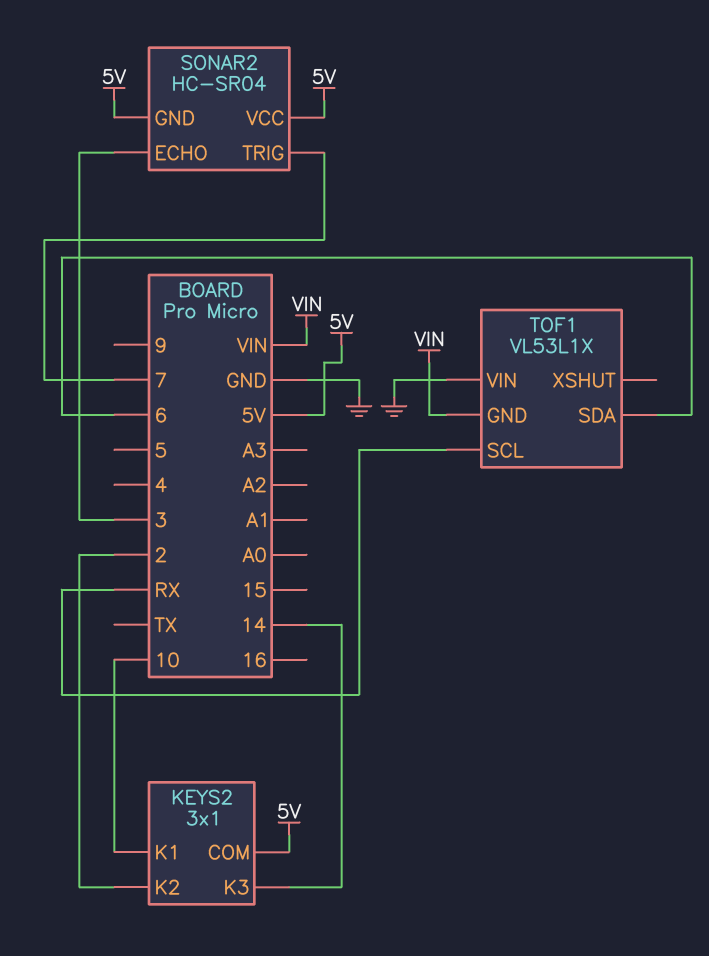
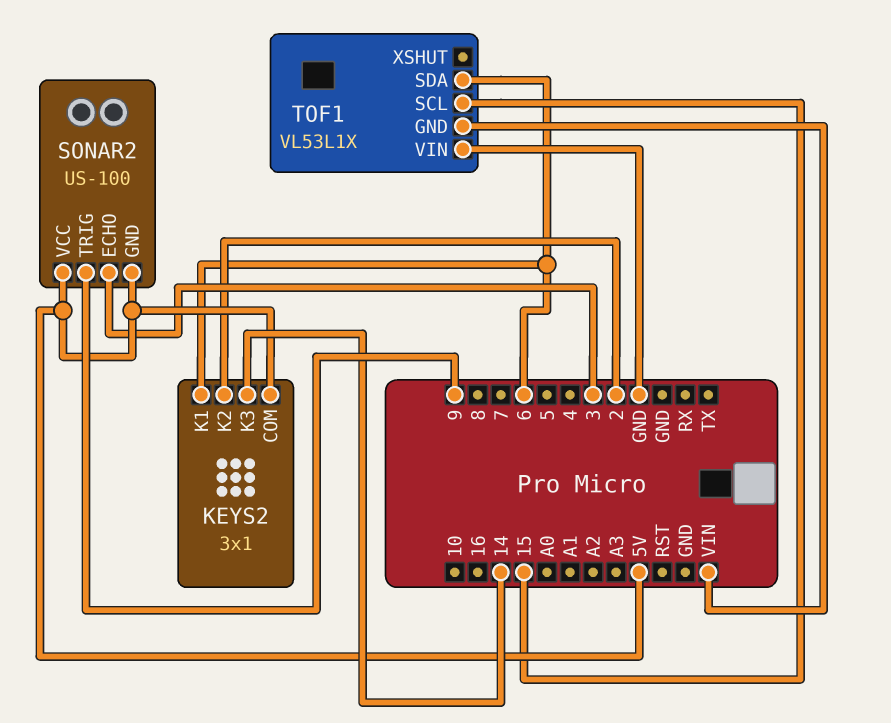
KEYS2 pin K1: 10 -> 6
SONAR2: HC-SR04 -> US-100
SONAR2 pin TRIG: 7 -> 9
TOF1 pin SCL: RX -> 15

